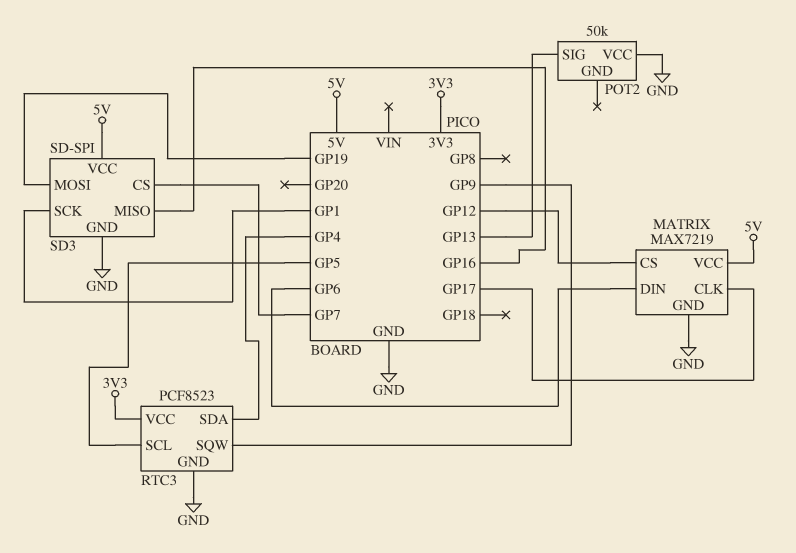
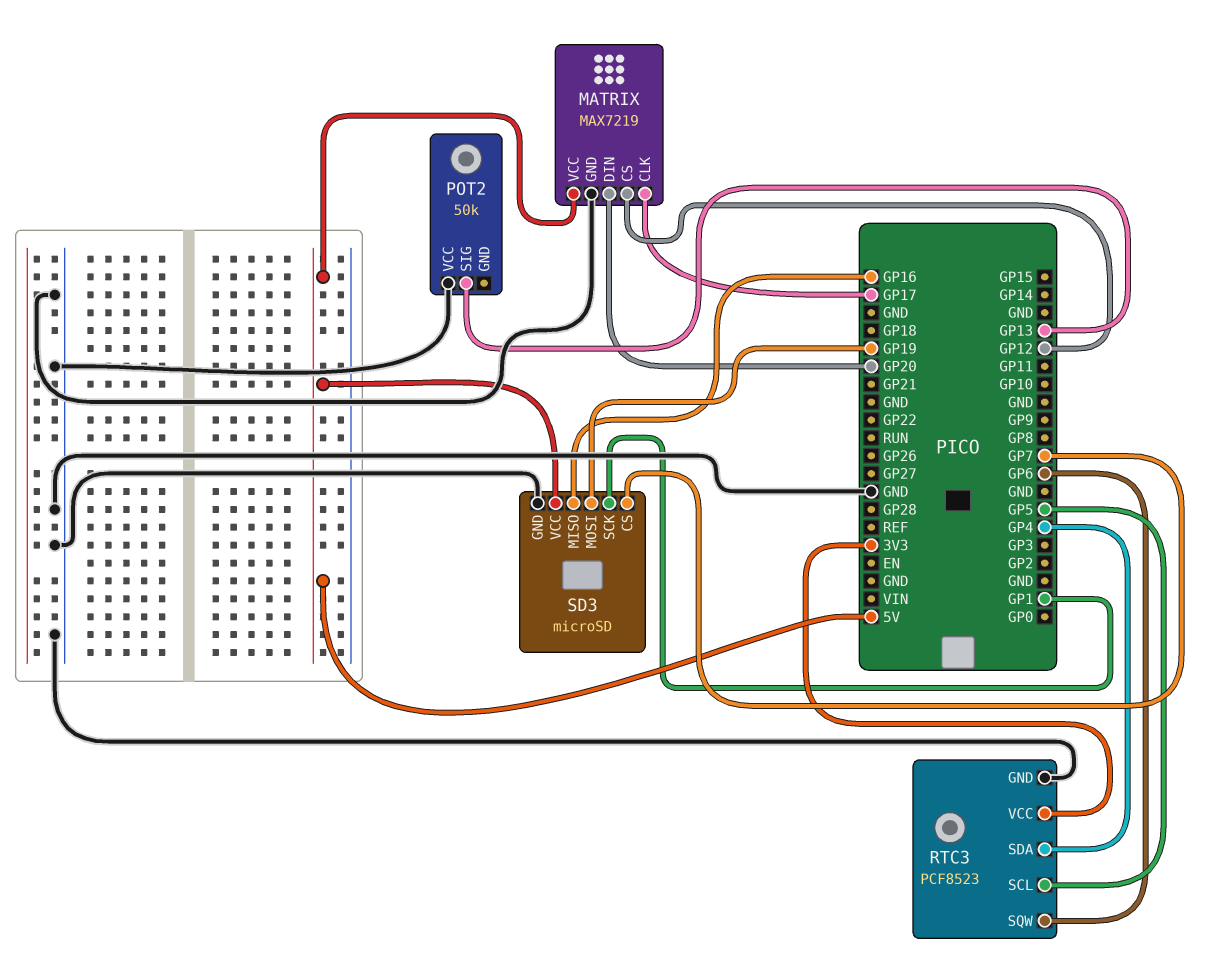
MATRIX pin DIN: GP6 -> GP20
RTC3 pin SQW: GP9 -> GP6
SD3: SD-SPI -> microSD

